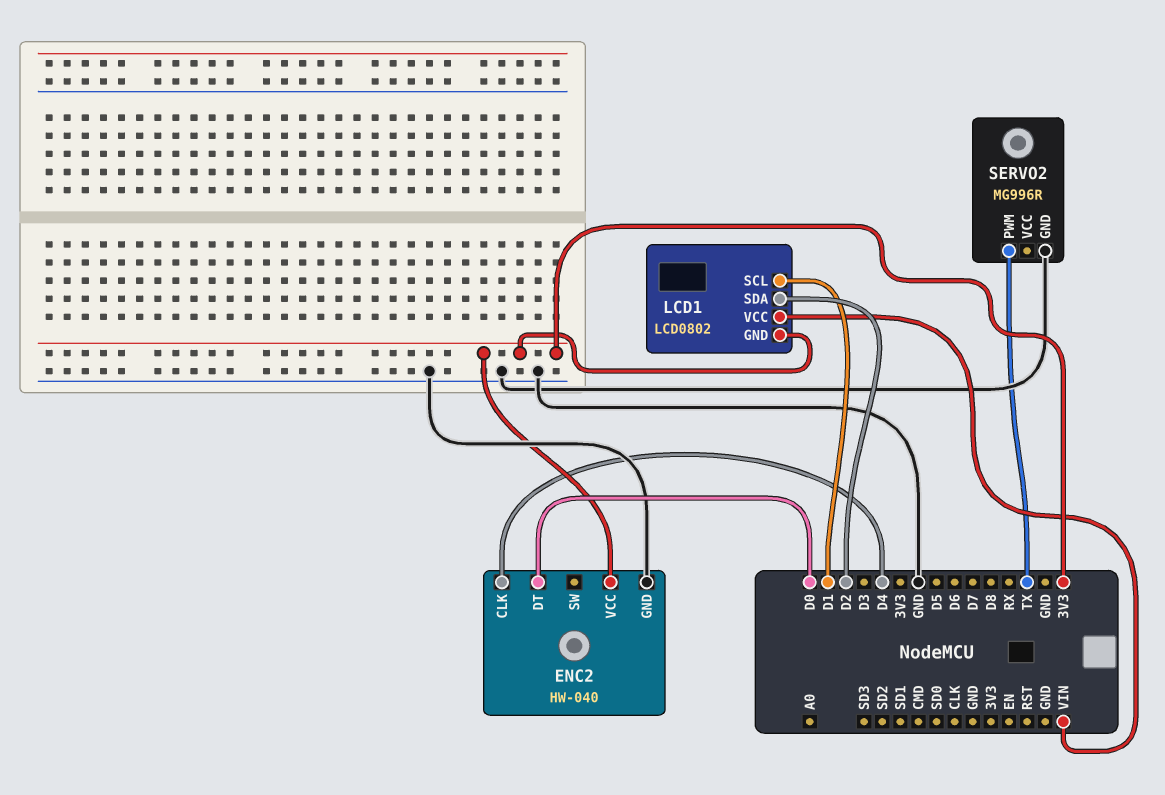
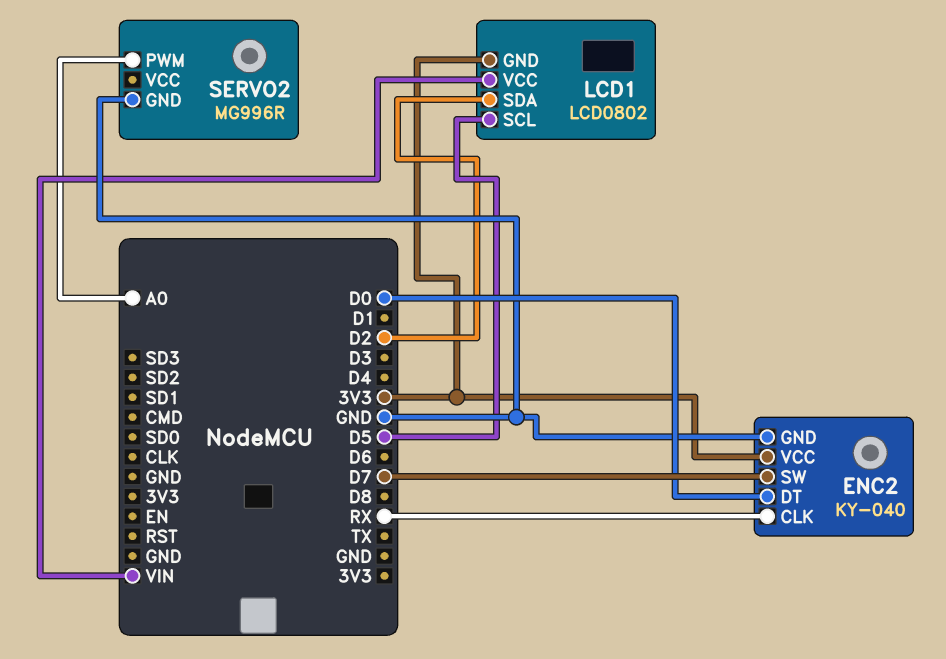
ENC2: HW-040 -> KY-040
ENC2 pin CLK: D4 -> RX
ENC2 pin SW: none -> D7
LCD1 pin SCL: D1 -> D5
SERVO2 pin PWM: TX -> A0

